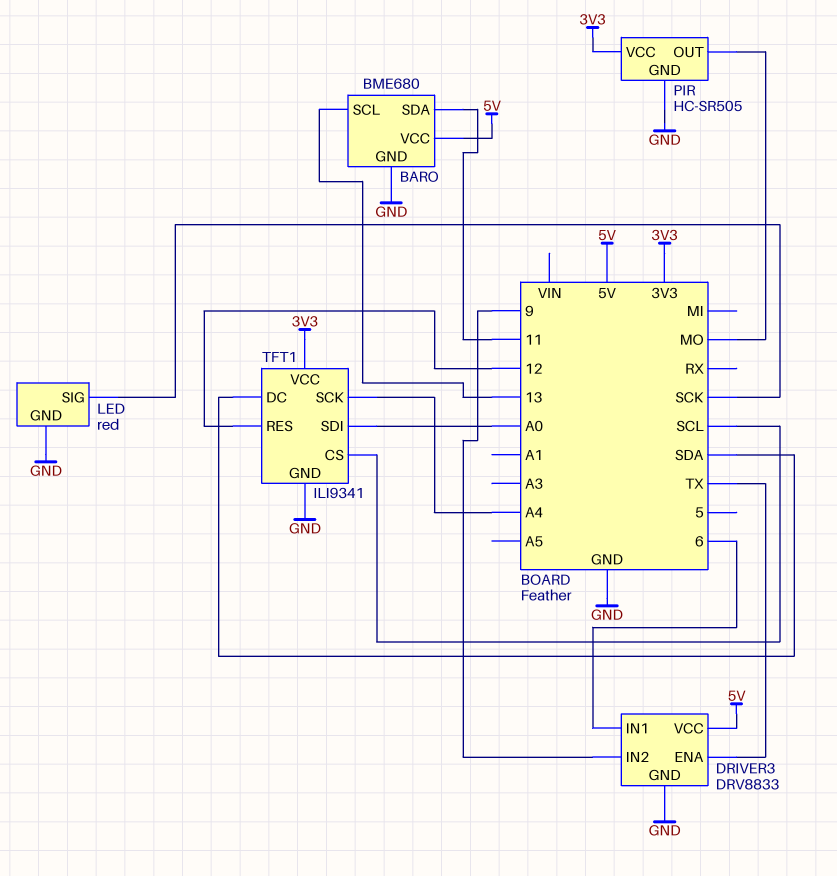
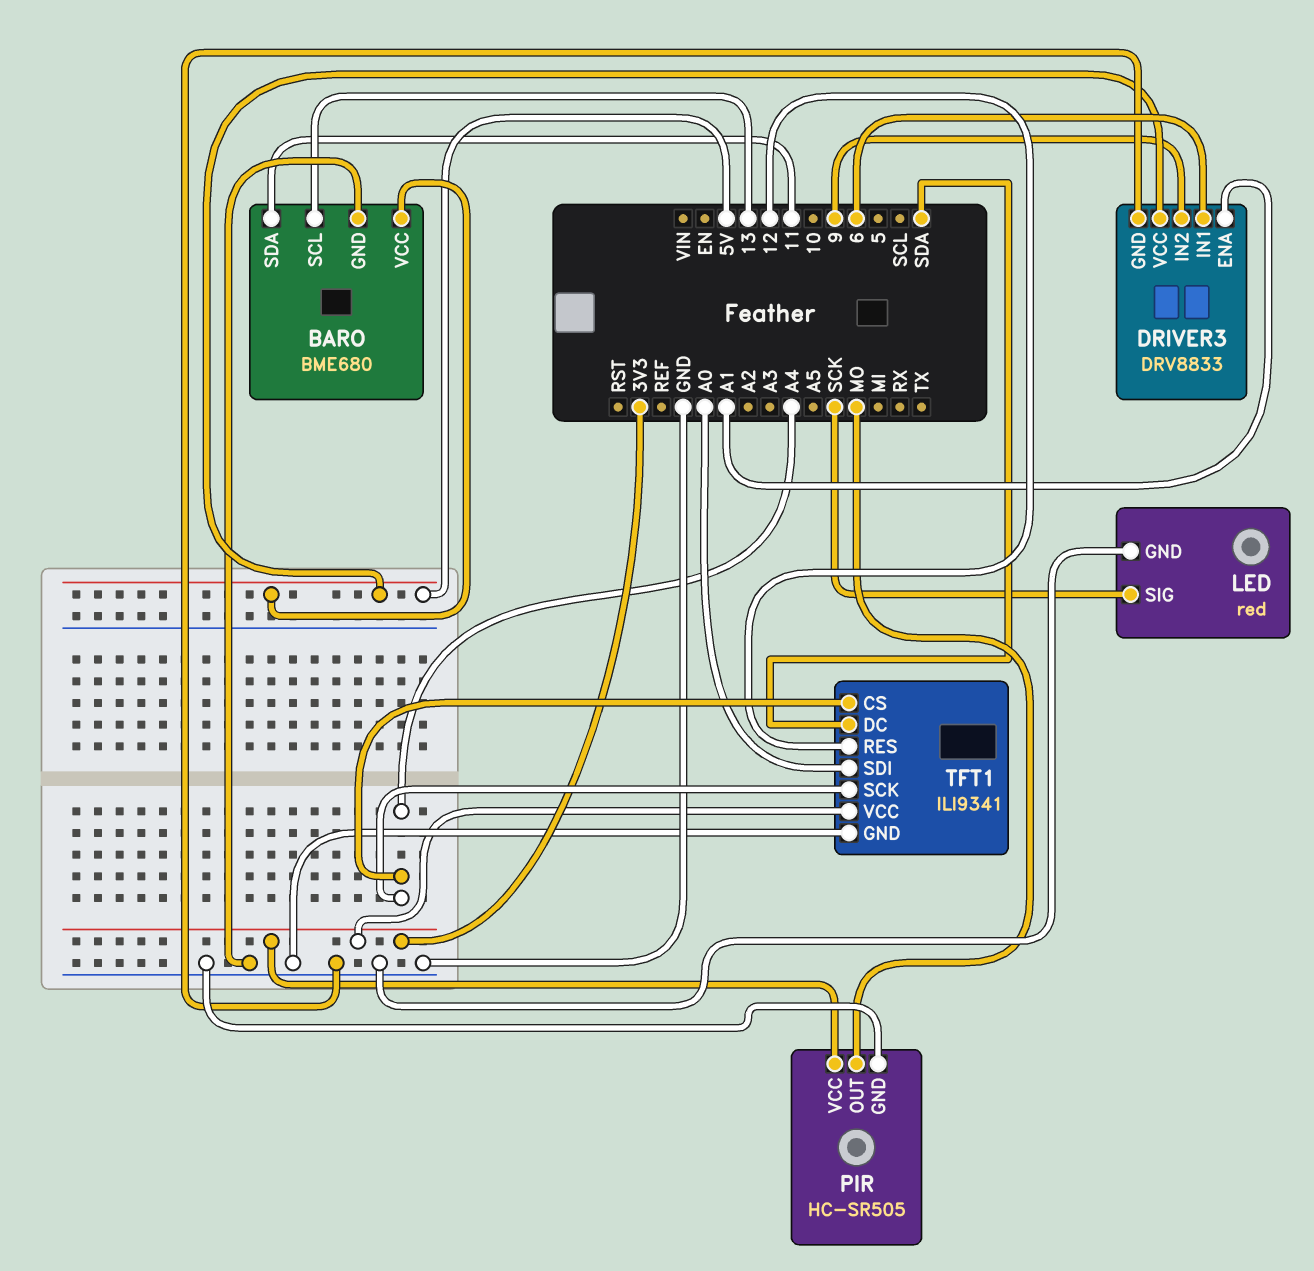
DRIVER3 pin ENA: TX -> A1
TFT1 pin CS: SCL -> A4

